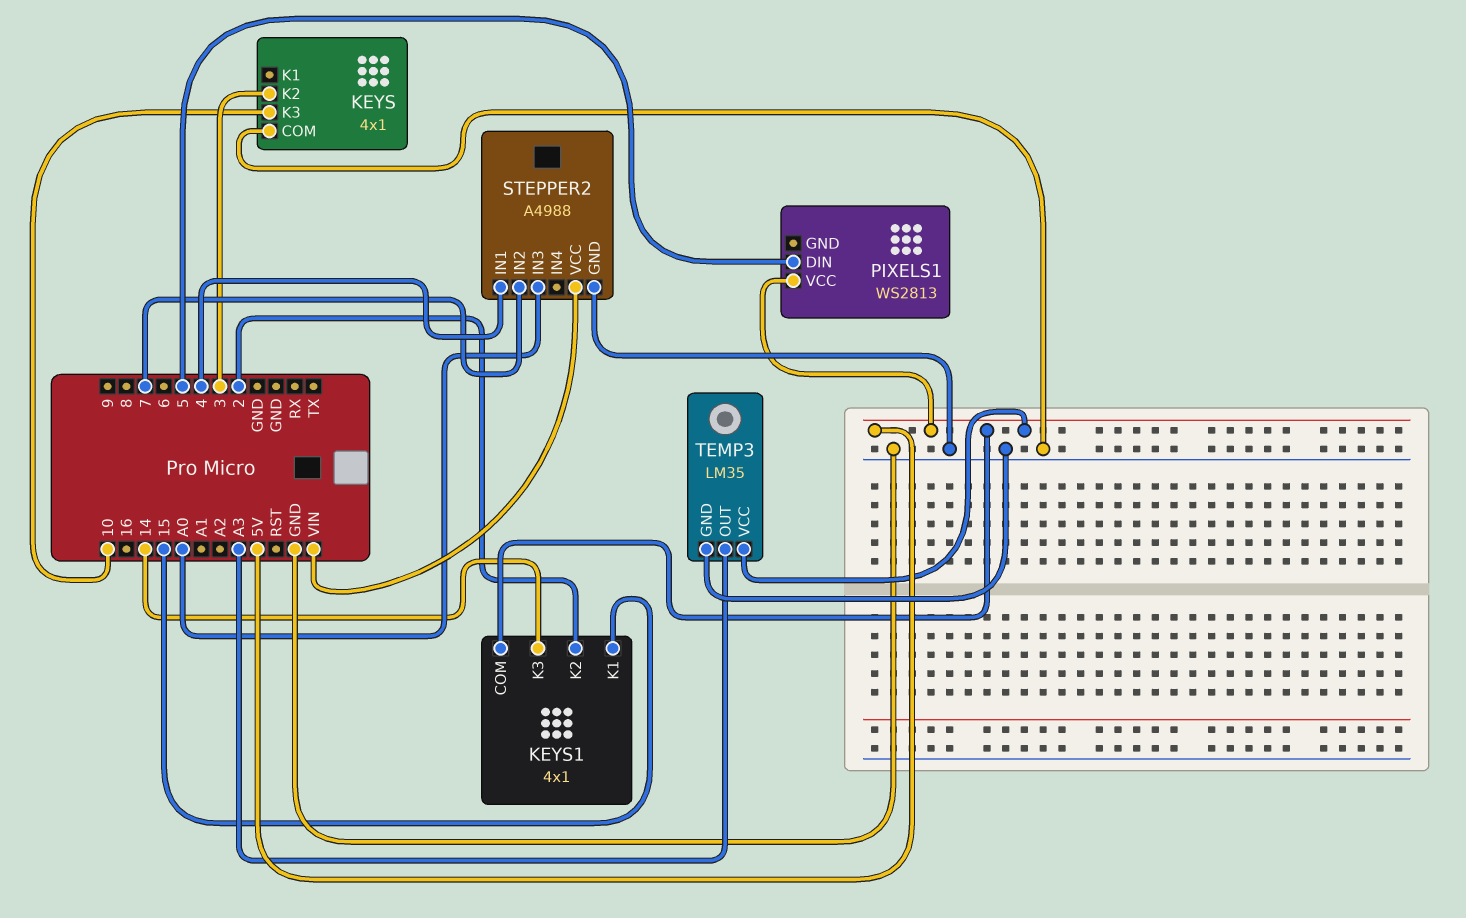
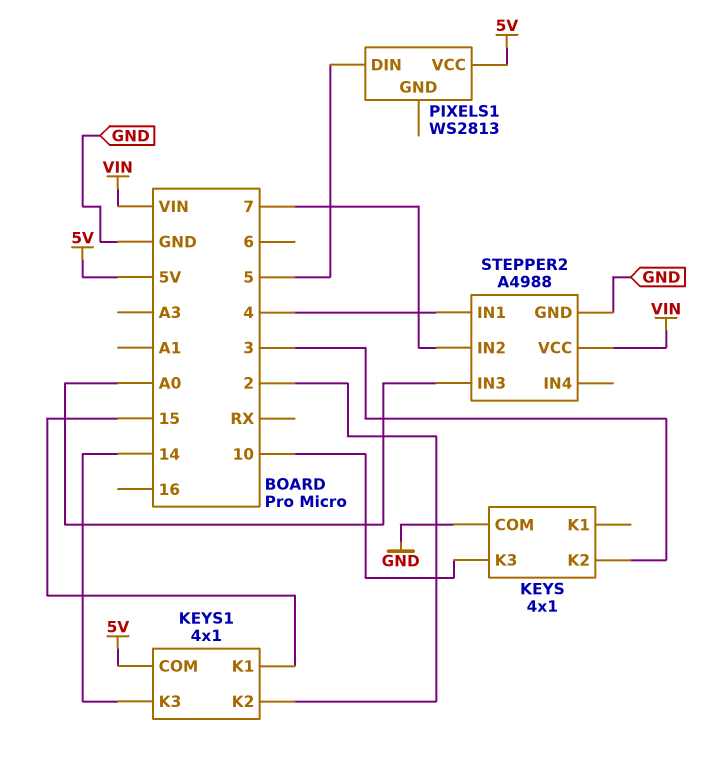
TEMP3: LM35 -> none
TEMP3 pin GND: GND -> none
TEMP3 pin OUT: A3 -> none
TEMP3 pin VCC: 5V -> none

